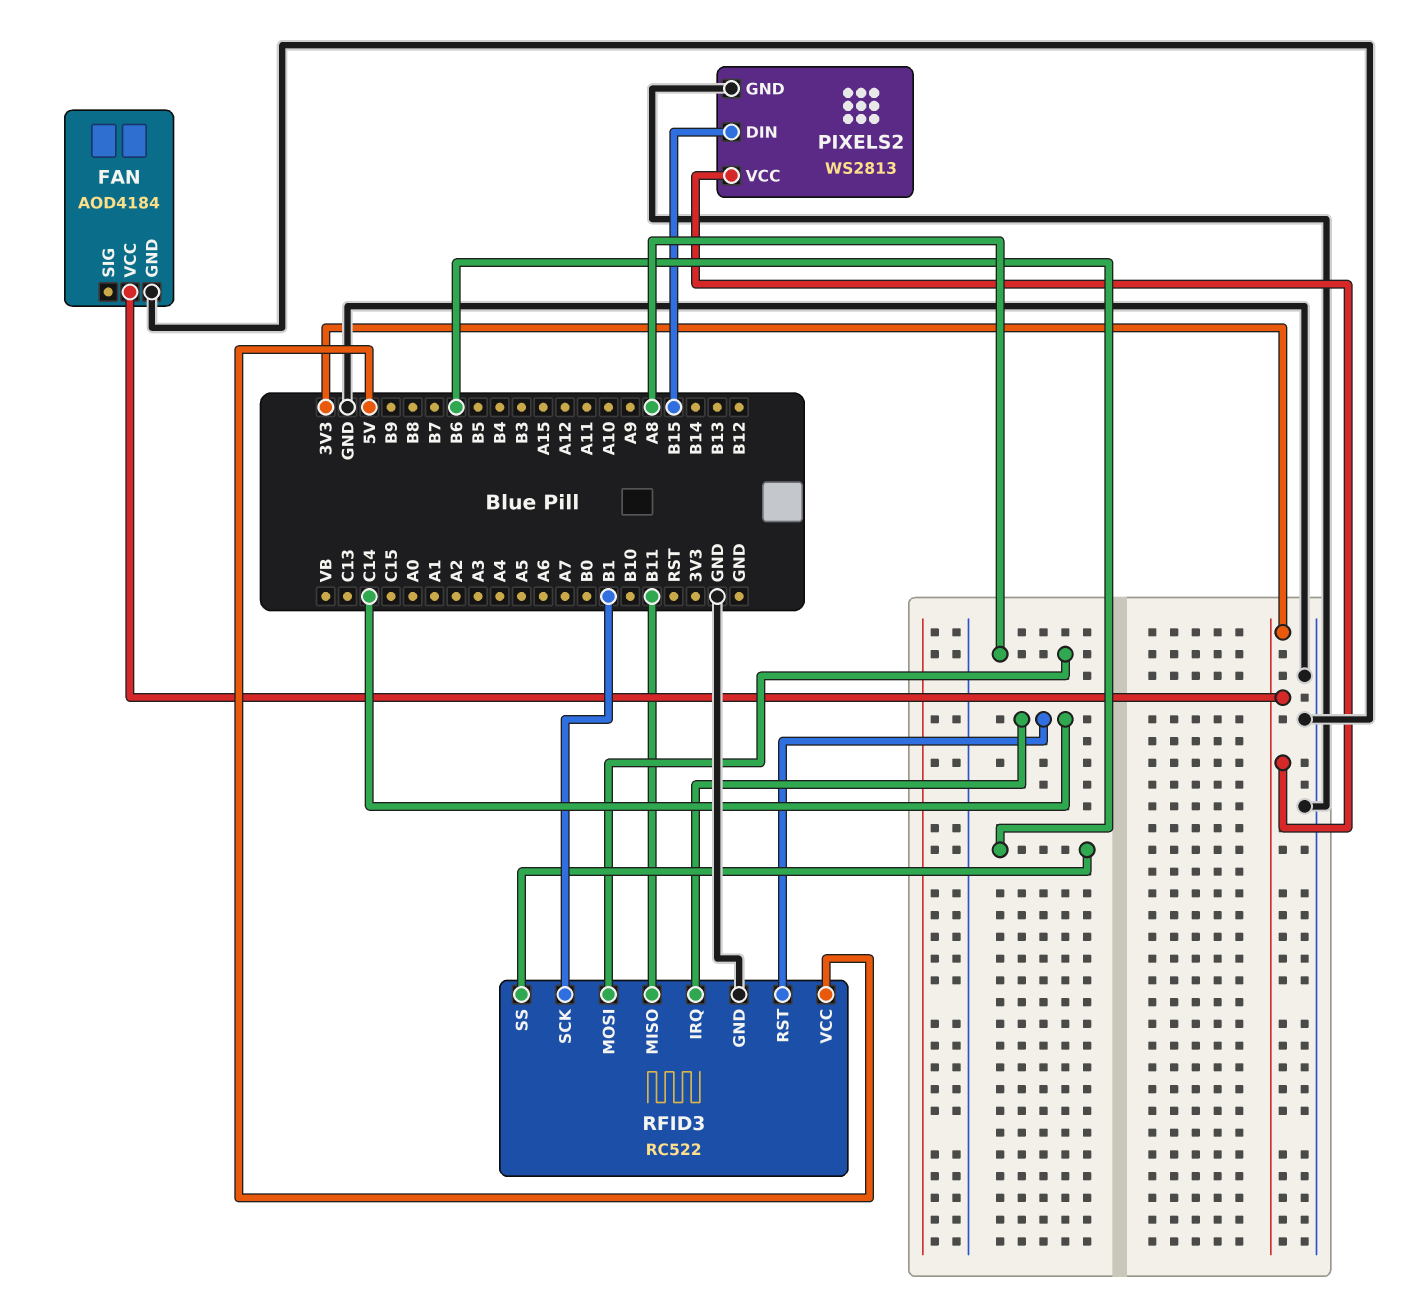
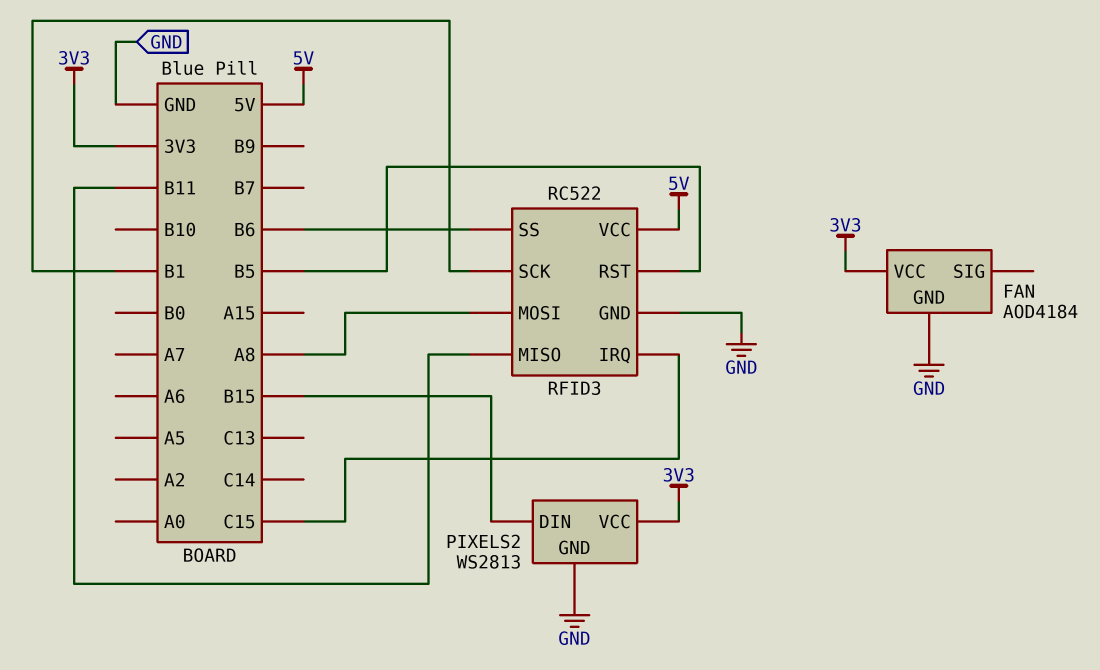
RFID3 pin IRQ: C14 -> C15
RFID3 pin RST: C14 -> B5

